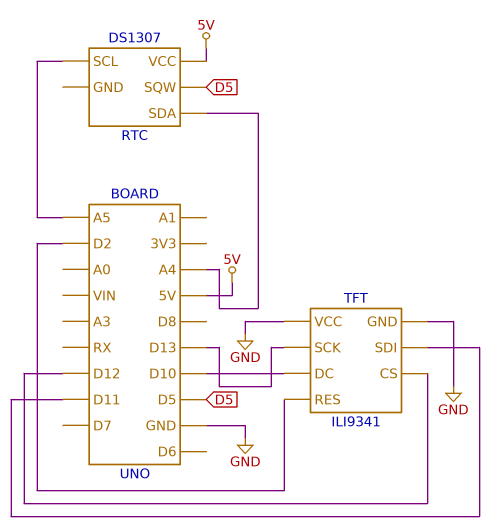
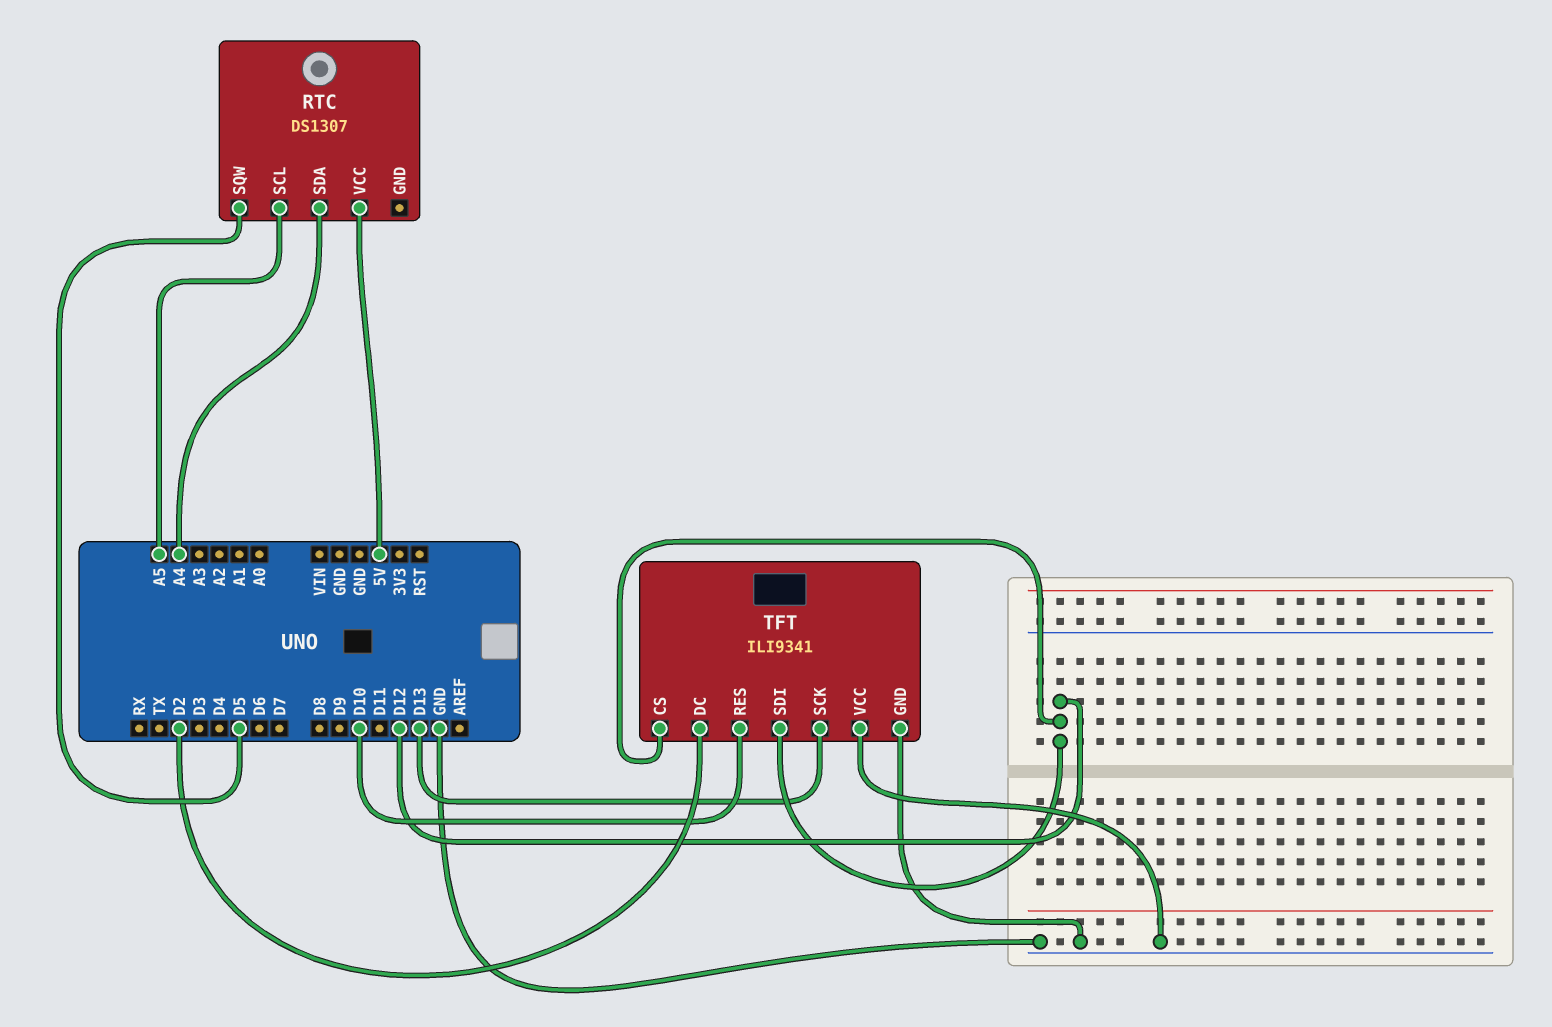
TFT pin DC: D10 -> D2
TFT pin RES: D2 -> D10
TFT pin SDI: D11 -> D12

